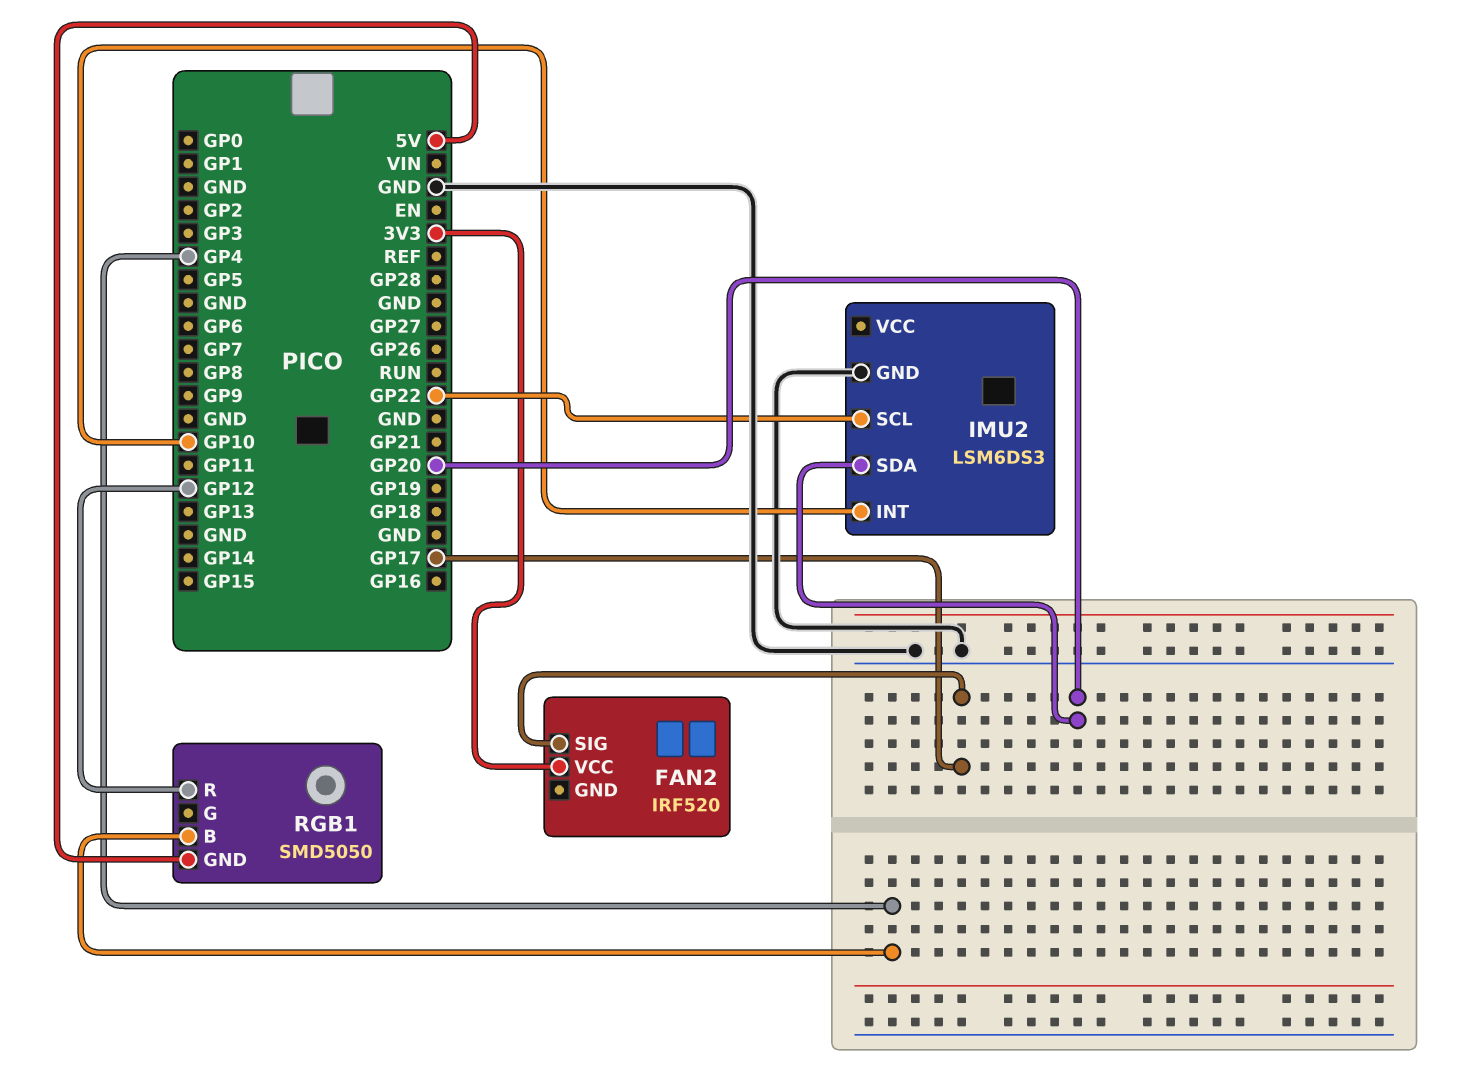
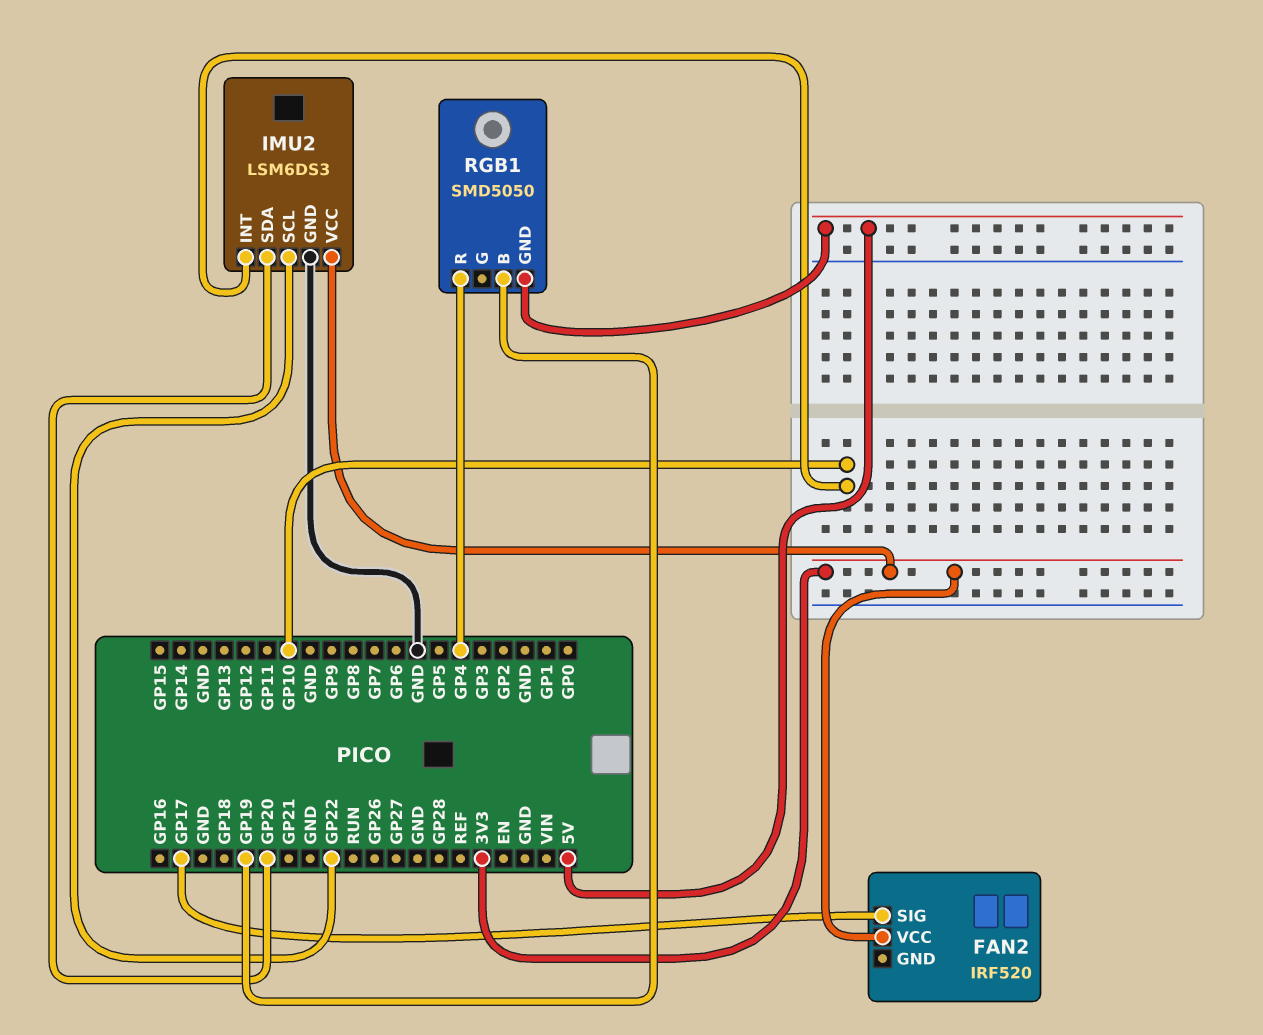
IMU2 pin VCC: none -> 3V3
RGB1 pin B: GP4 -> GP19
RGB1 pin R: GP12 -> GP4

